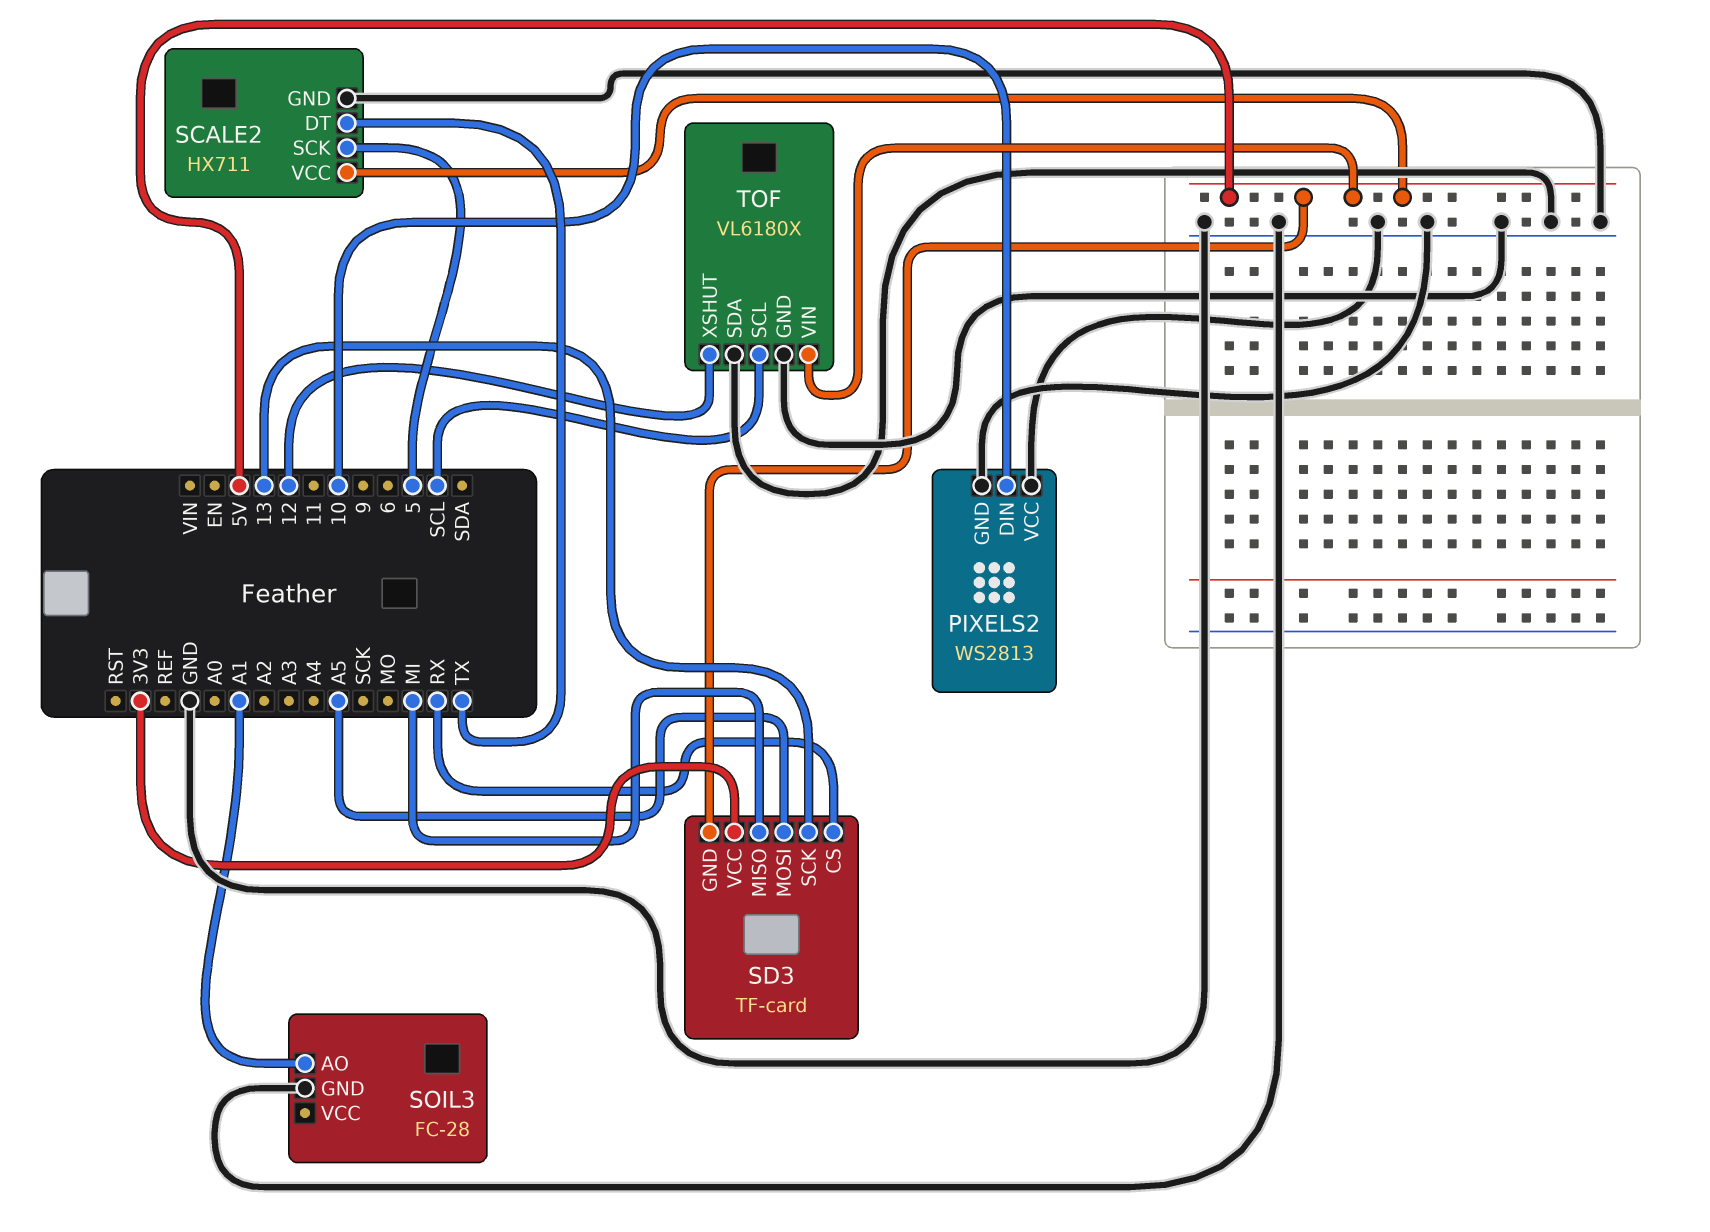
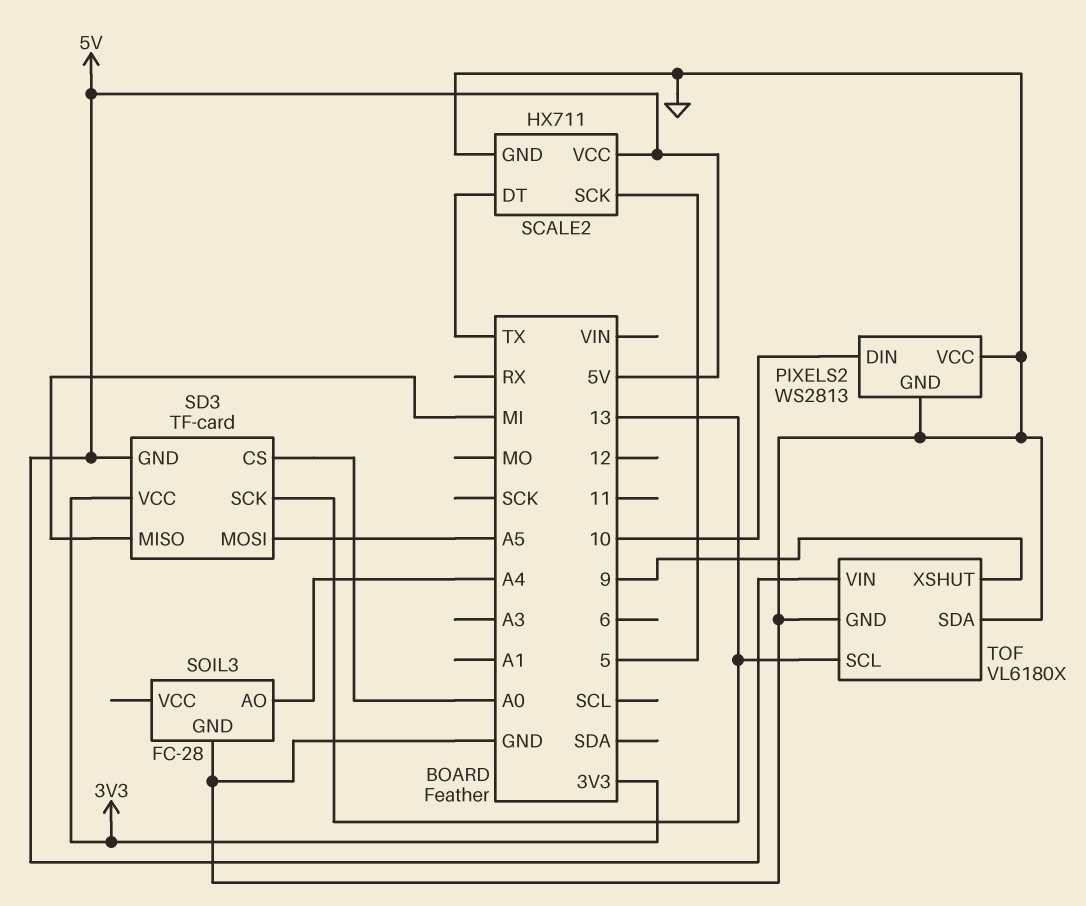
SD3 pin CS: RX -> A0
SOIL3 pin AO: A1 -> A4
TOF pin SCL: SCL -> 13
TOF pin XSHUT: 12 -> 9

